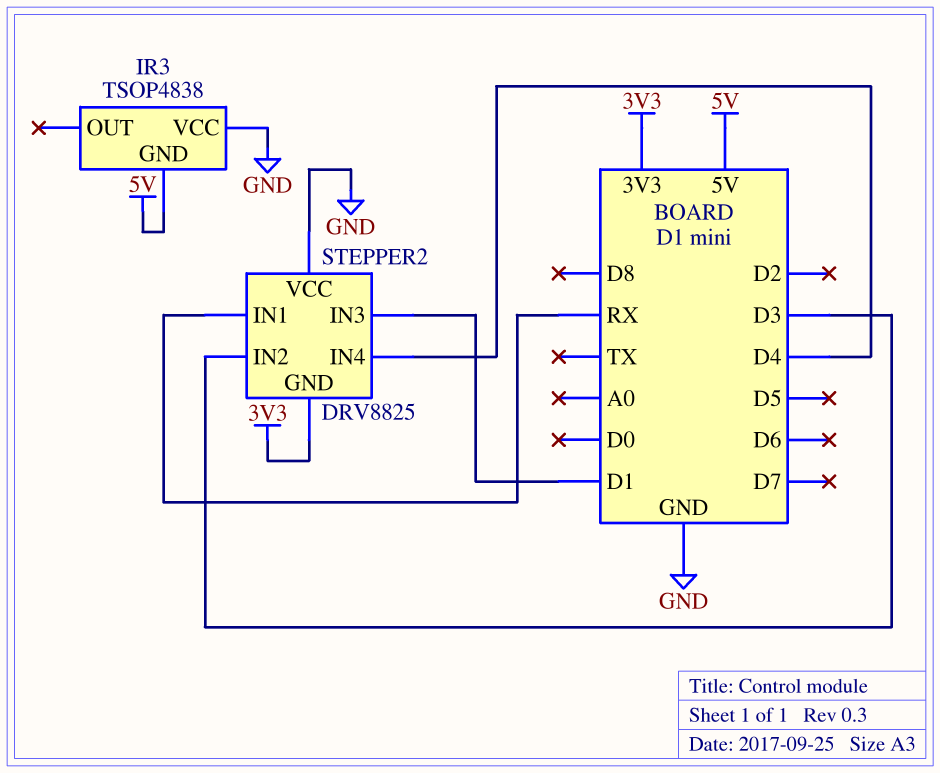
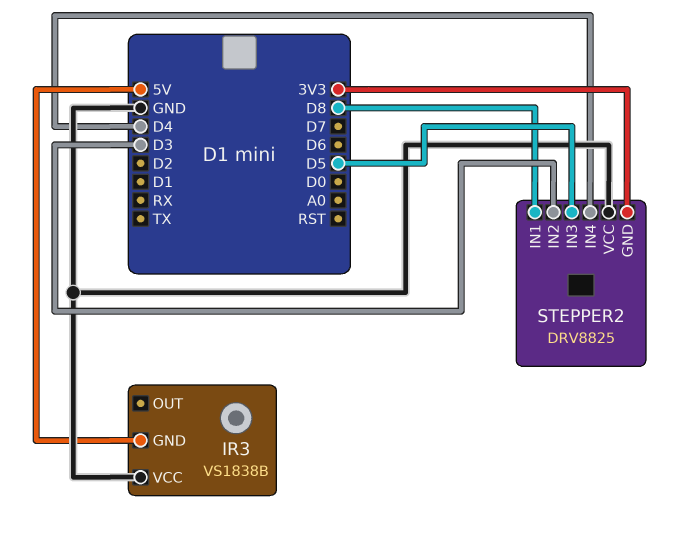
IR3: TSOP4838 -> VS1838B
STEPPER2 pin IN1: RX -> D8
STEPPER2 pin IN3: D1 -> D5

